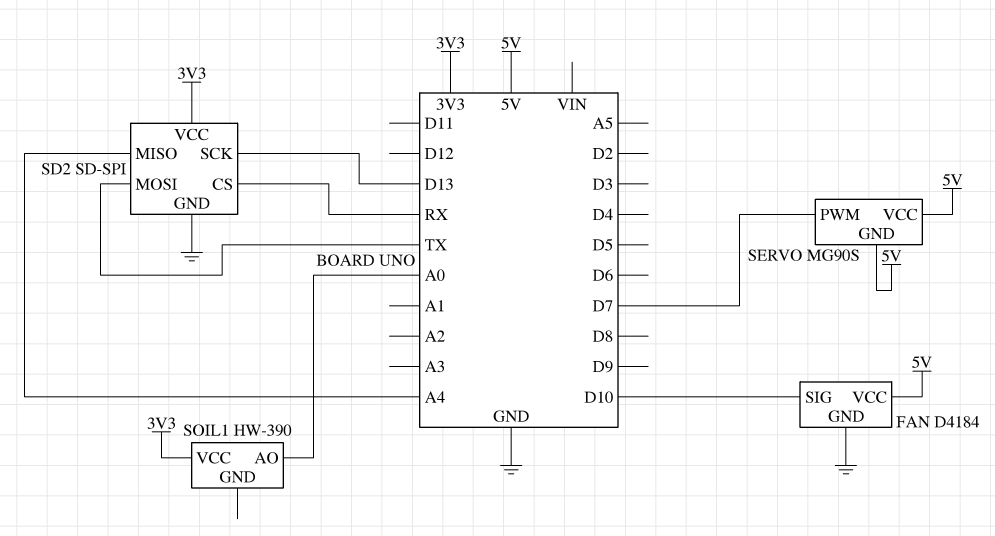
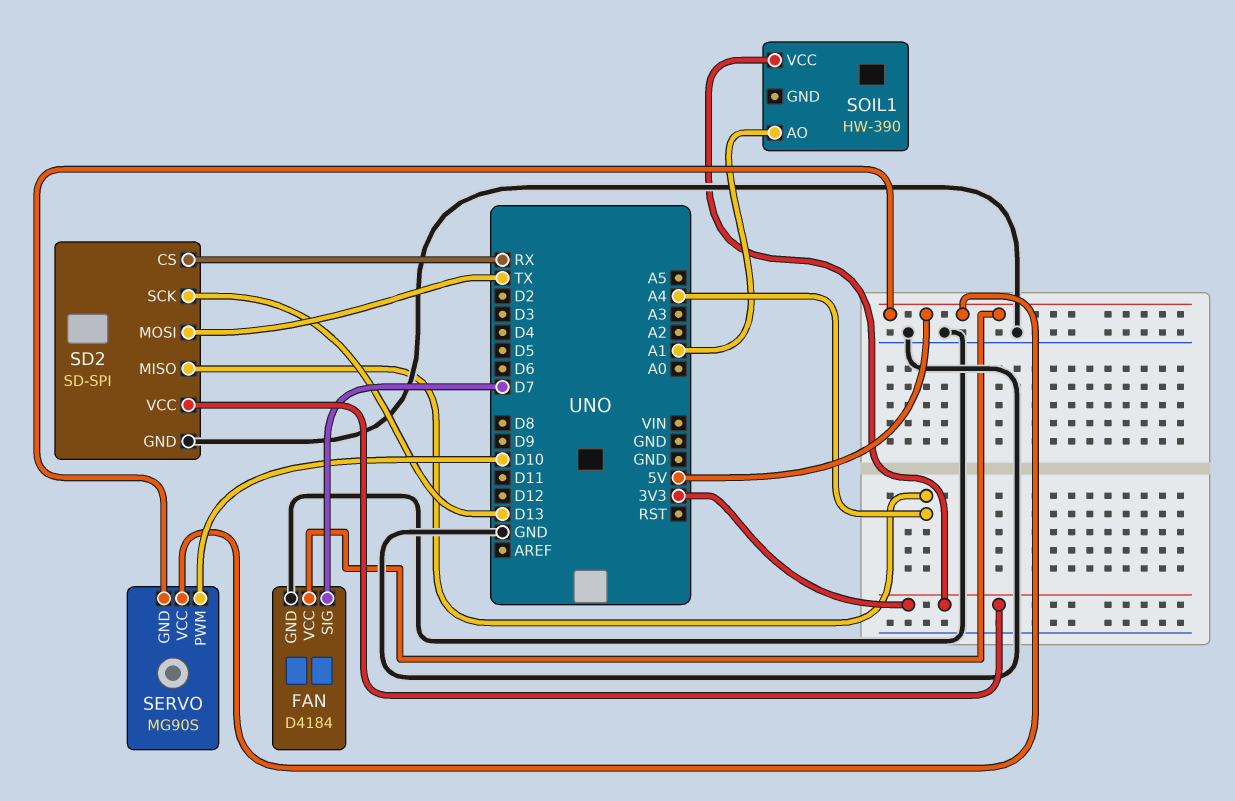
FAN pin SIG: D10 -> D7
SERVO pin PWM: D7 -> D10
SOIL1 pin AO: A0 -> A1

